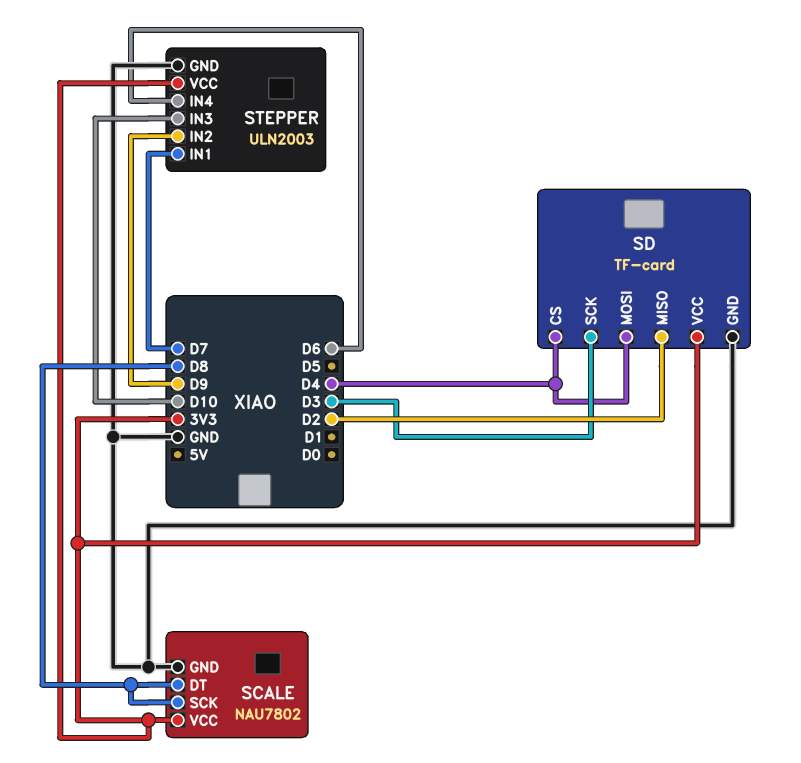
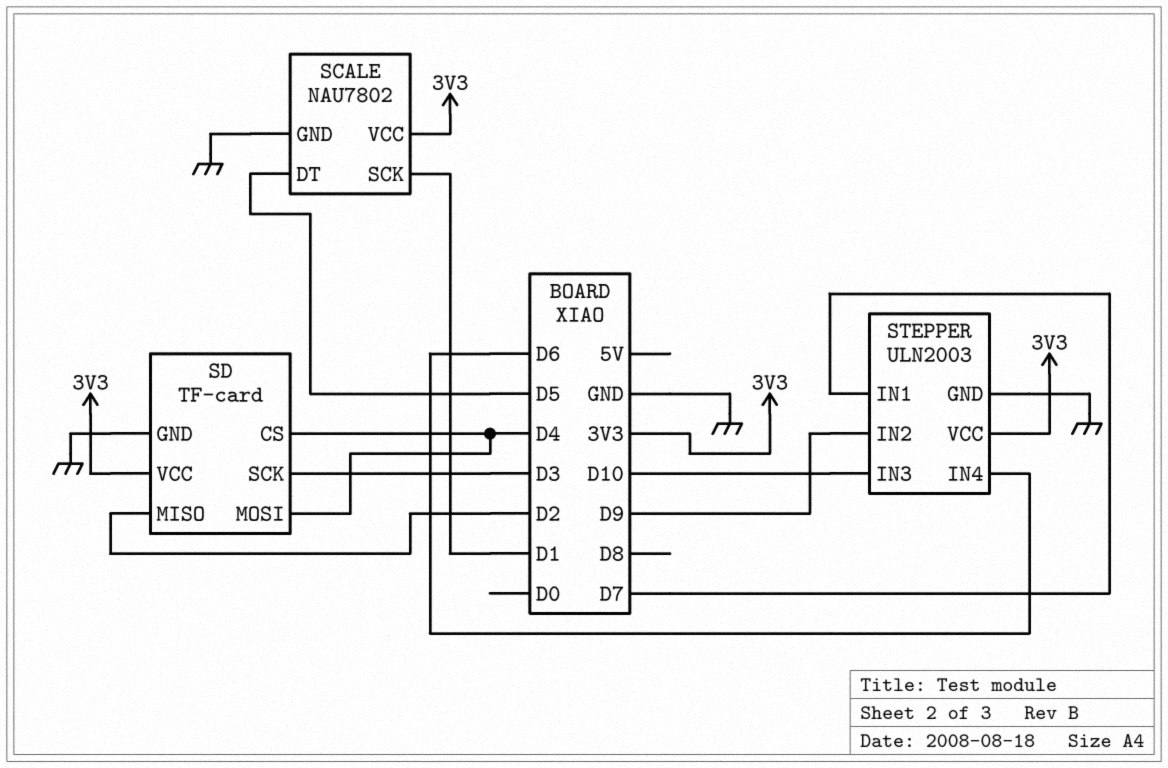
SCALE pin DT: D8 -> D5
SCALE pin SCK: D8 -> D1

